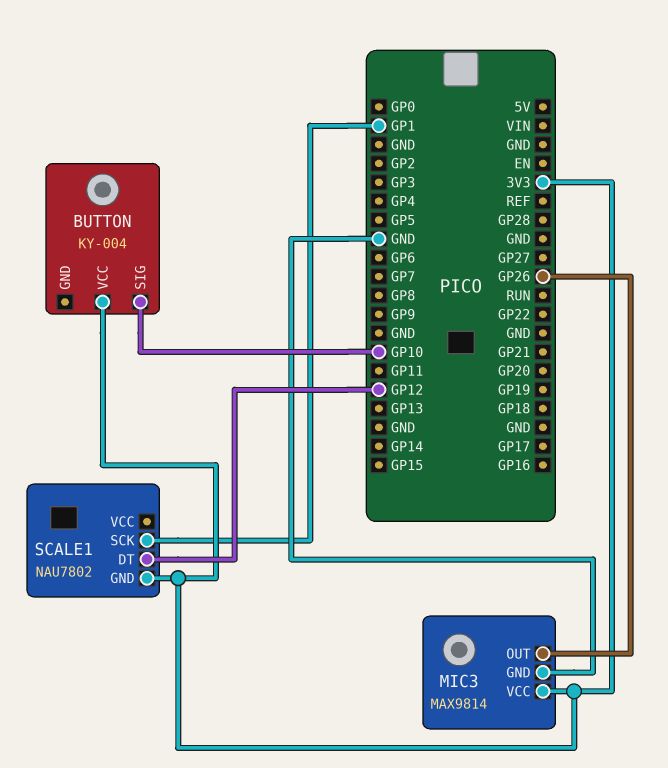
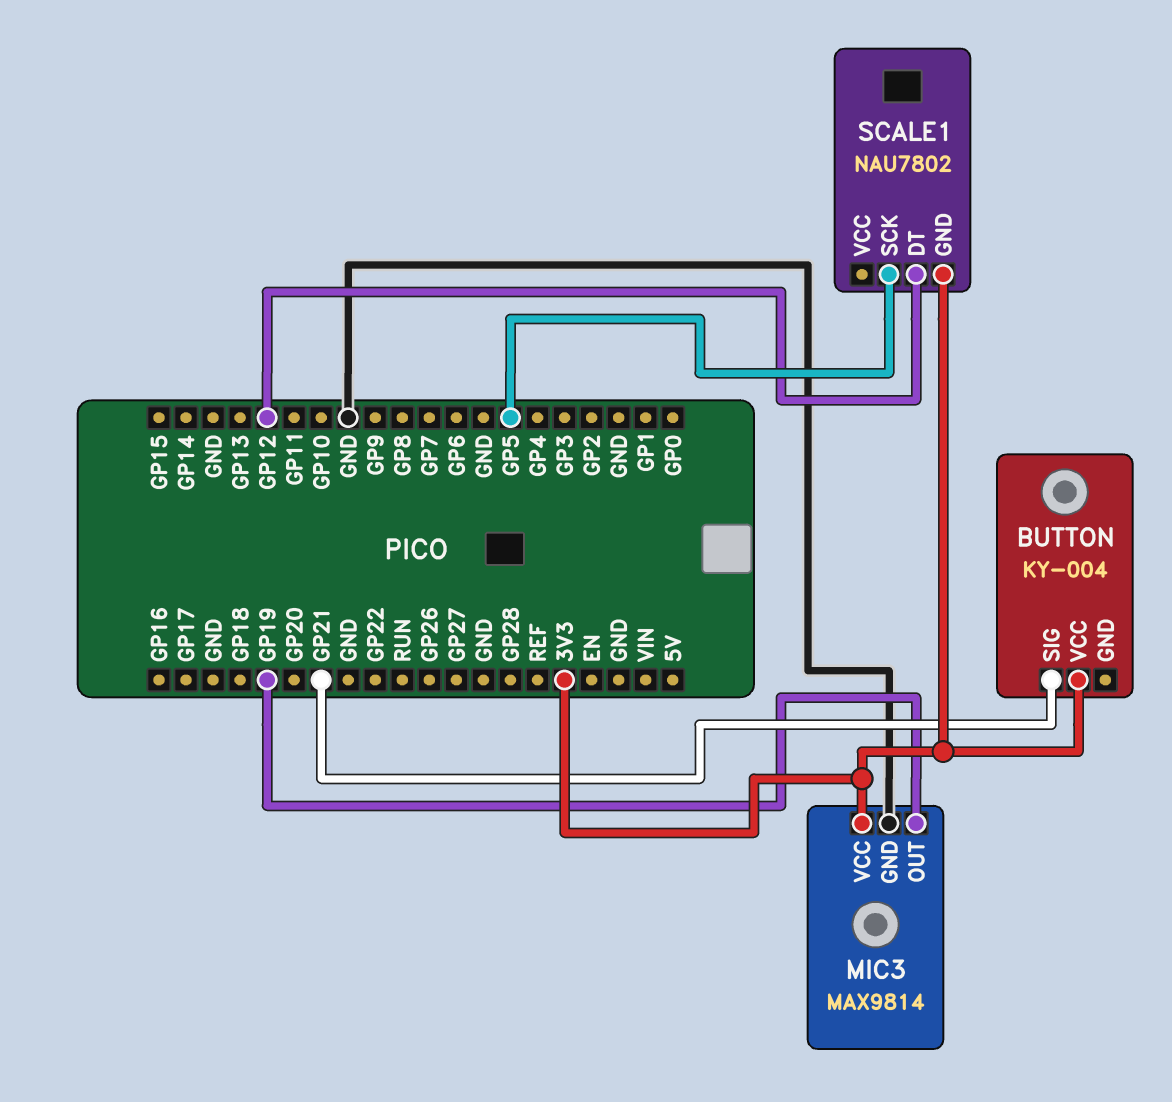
BUTTON pin SIG: GP10 -> GP21
MIC3 pin OUT: GP26 -> GP19
SCALE1 pin SCK: GP1 -> GP5

